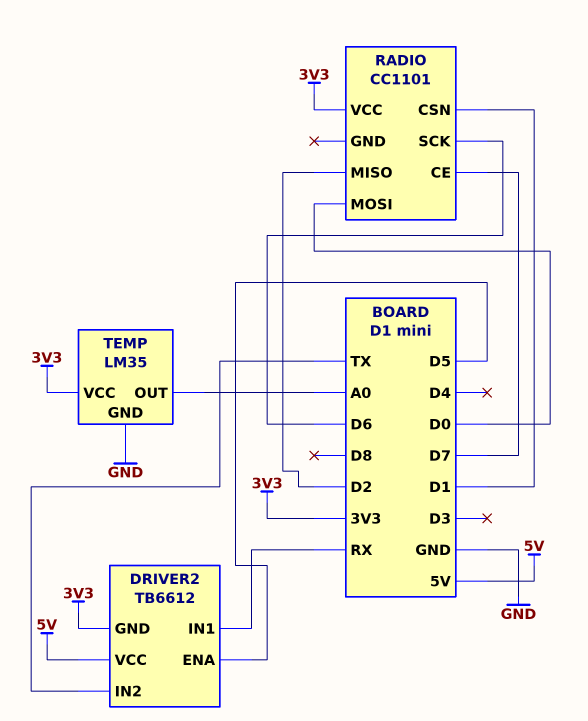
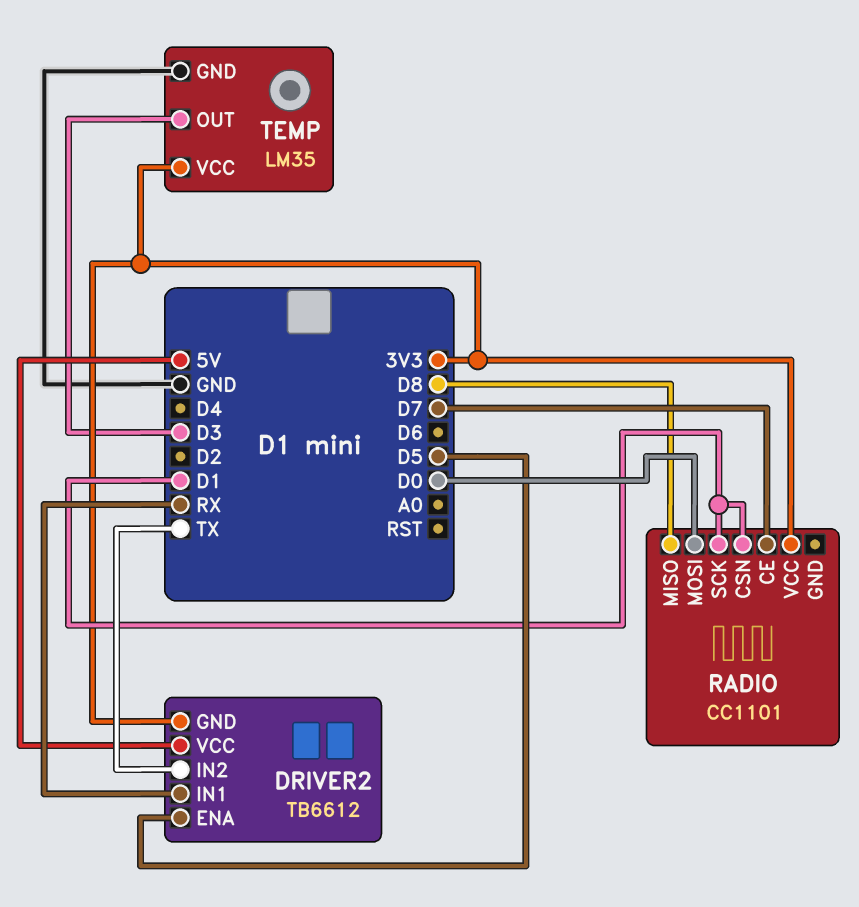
RADIO pin MISO: D2 -> D8
RADIO pin SCK: D6 -> D1
TEMP pin OUT: A0 -> D3

